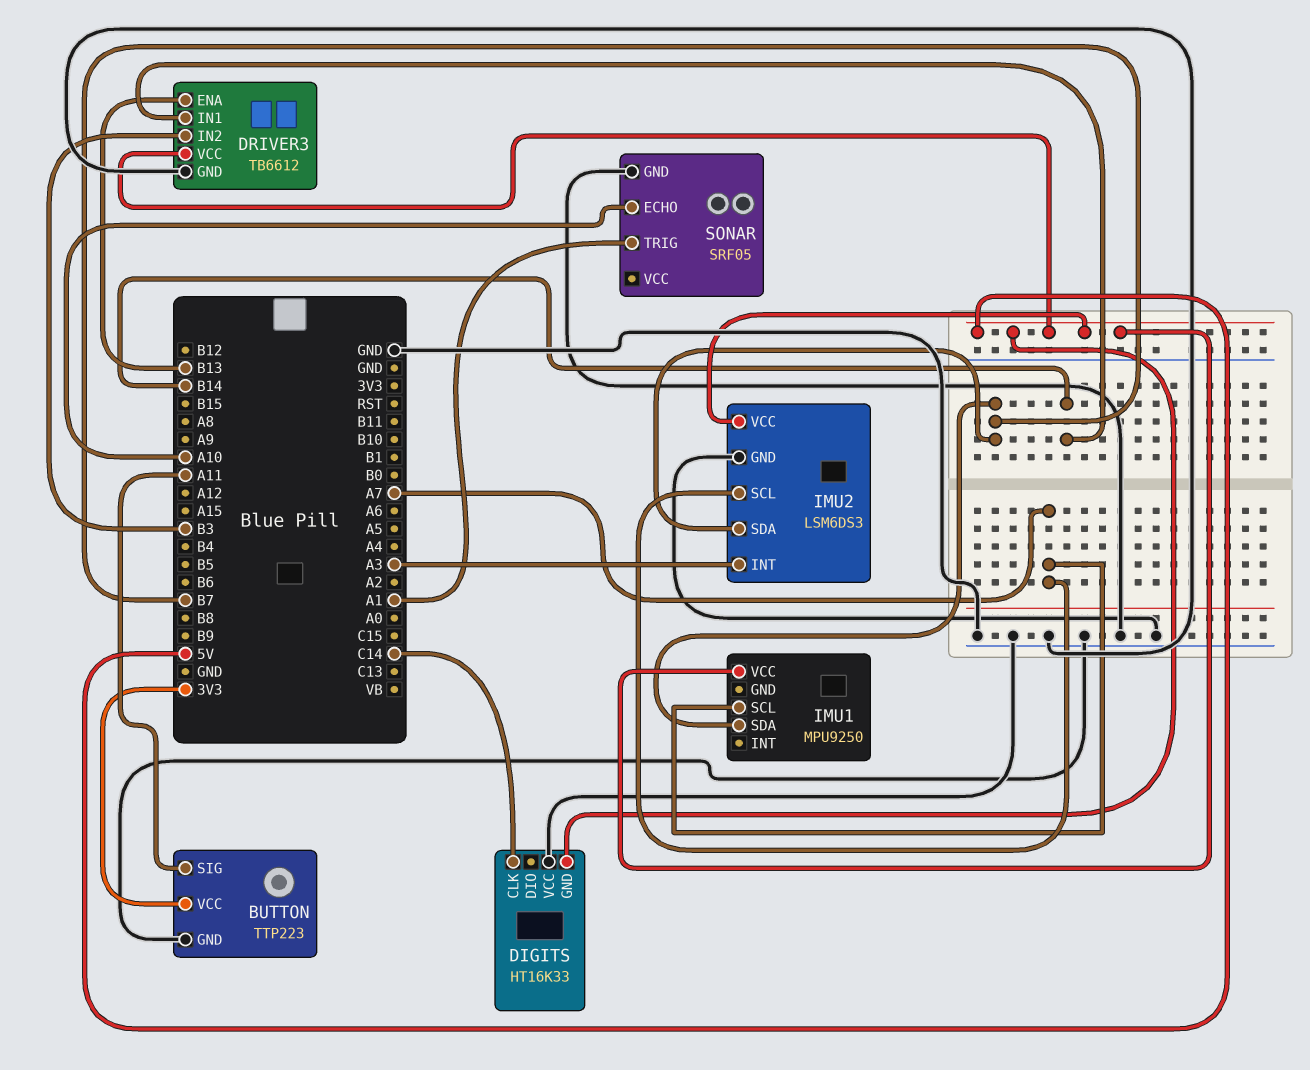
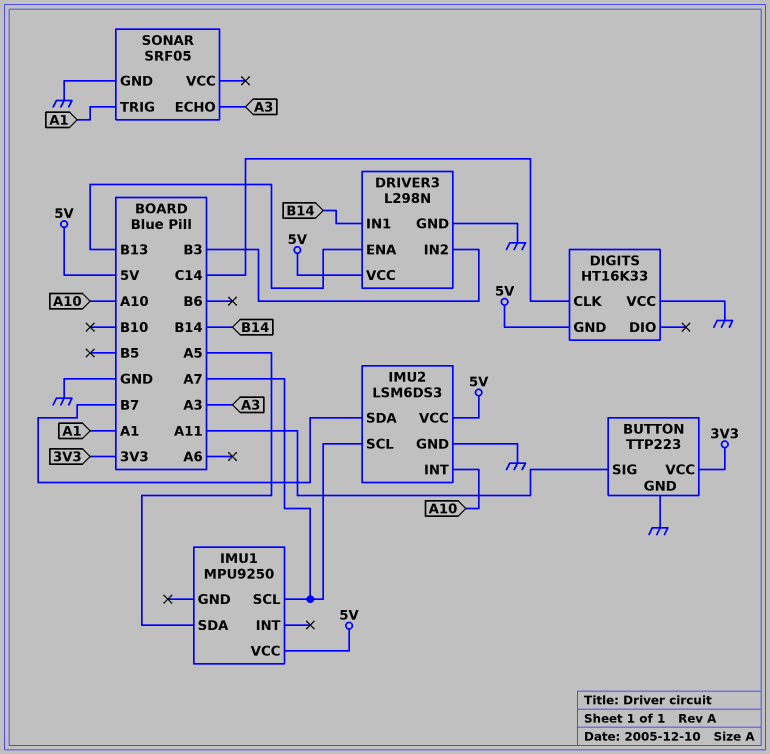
DRIVER3: TB6612 -> L298N
IMU1 pin SDA: B7 -> A5
IMU2 pin INT: A3 -> A10
SONAR pin ECHO: A10 -> A3

